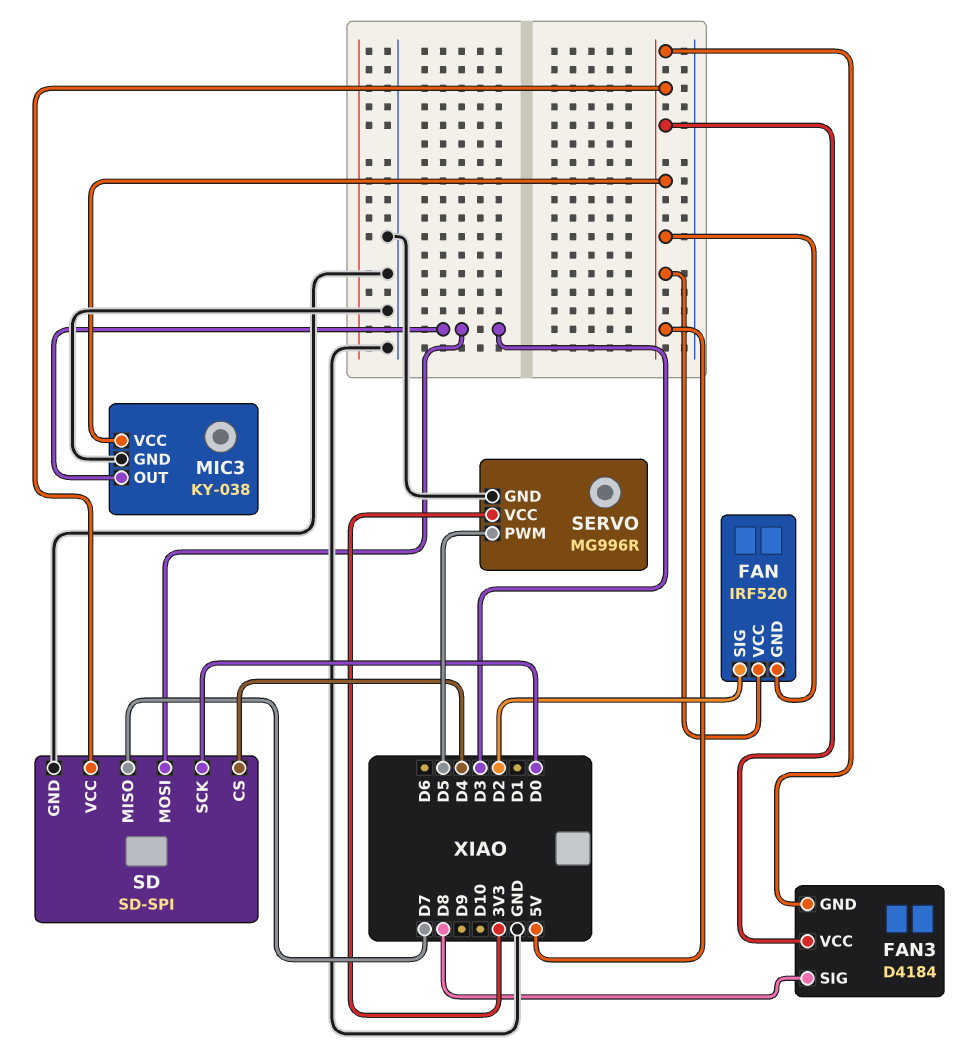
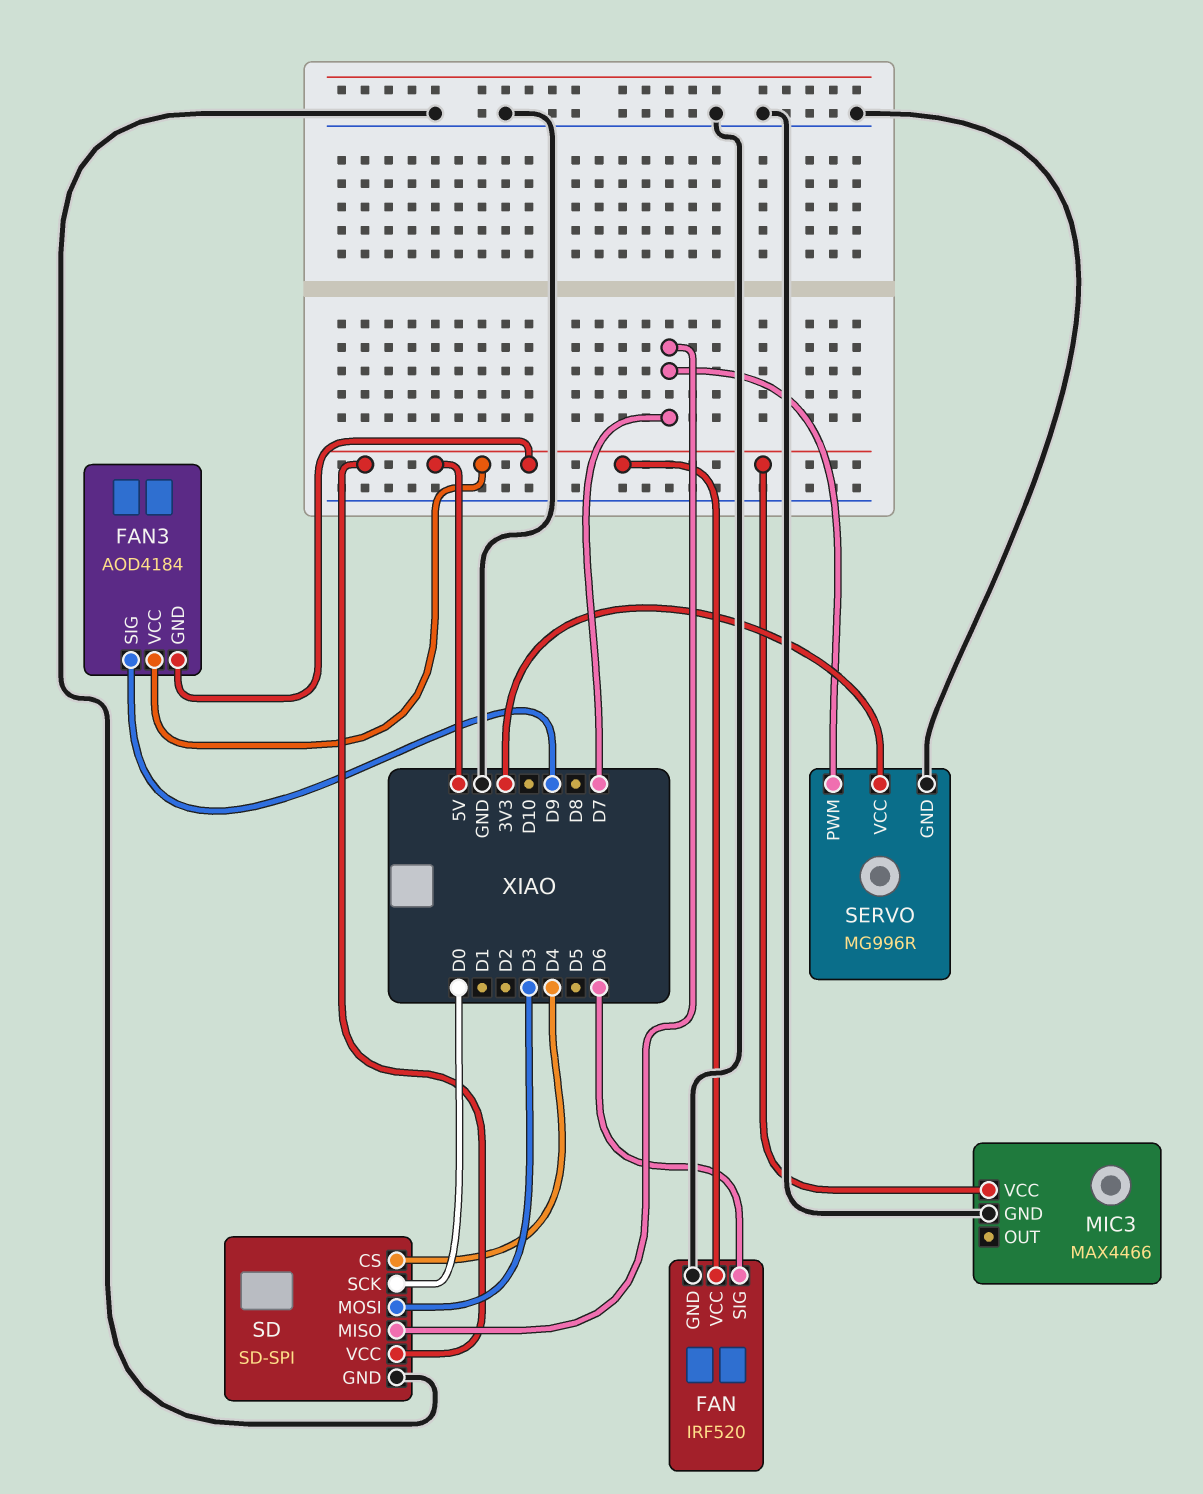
FAN pin GND: 5V -> GND
FAN pin SIG: D2 -> D6
FAN3: D4184 -> AOD4184
FAN3 pin SIG: D8 -> D9
MIC3: KY-038 -> MAX4466
MIC3 pin OUT: D3 -> none
SERVO pin PWM: D5 -> D7

